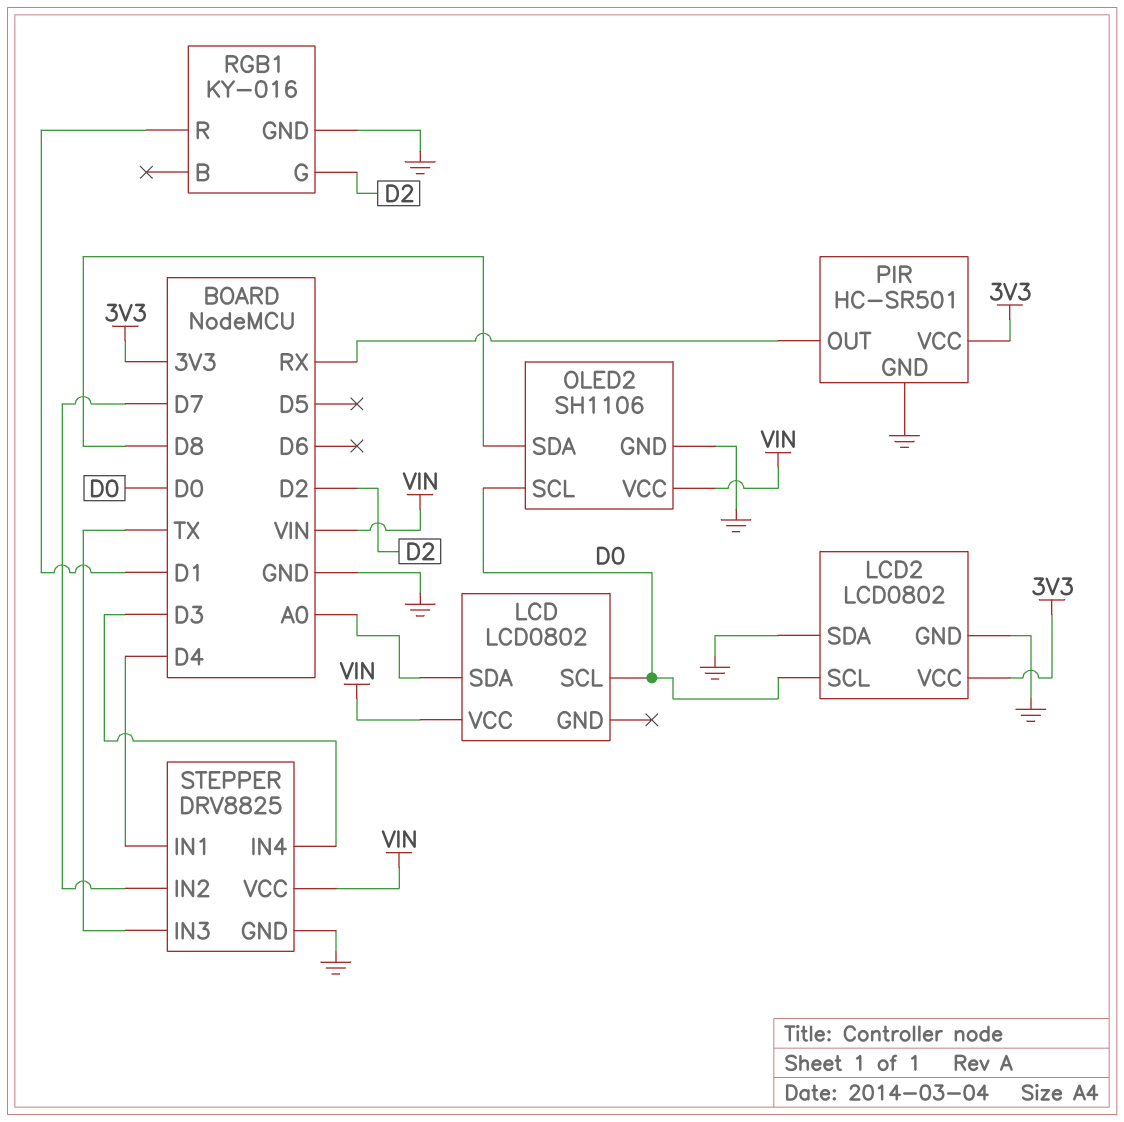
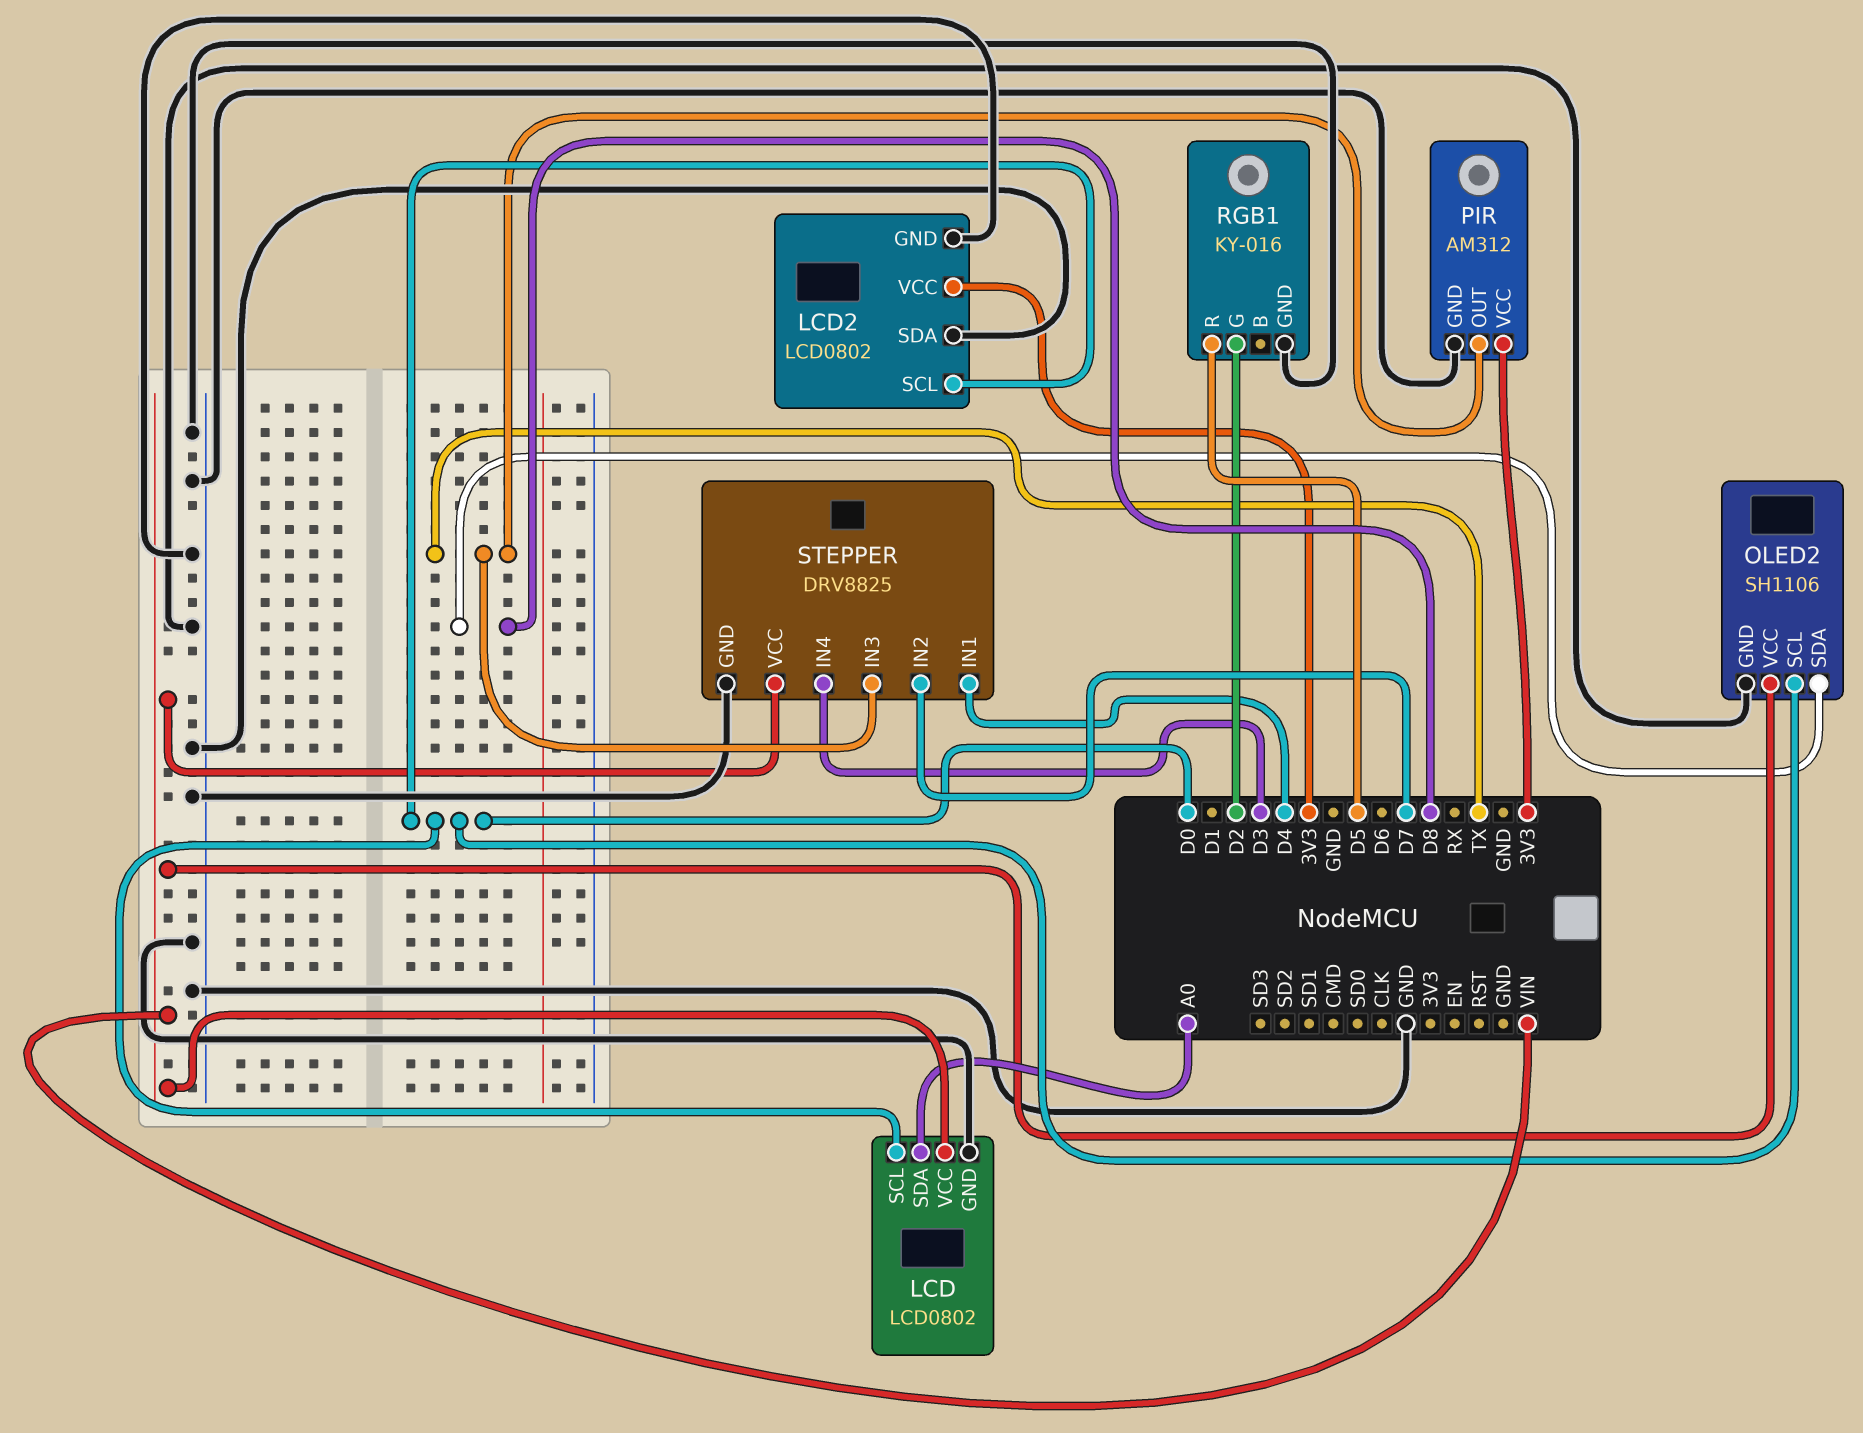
LCD pin GND: none -> GND
PIR: HC-SR501 -> AM312
PIR pin OUT: RX -> TX
RGB1 pin R: D1 -> D5

